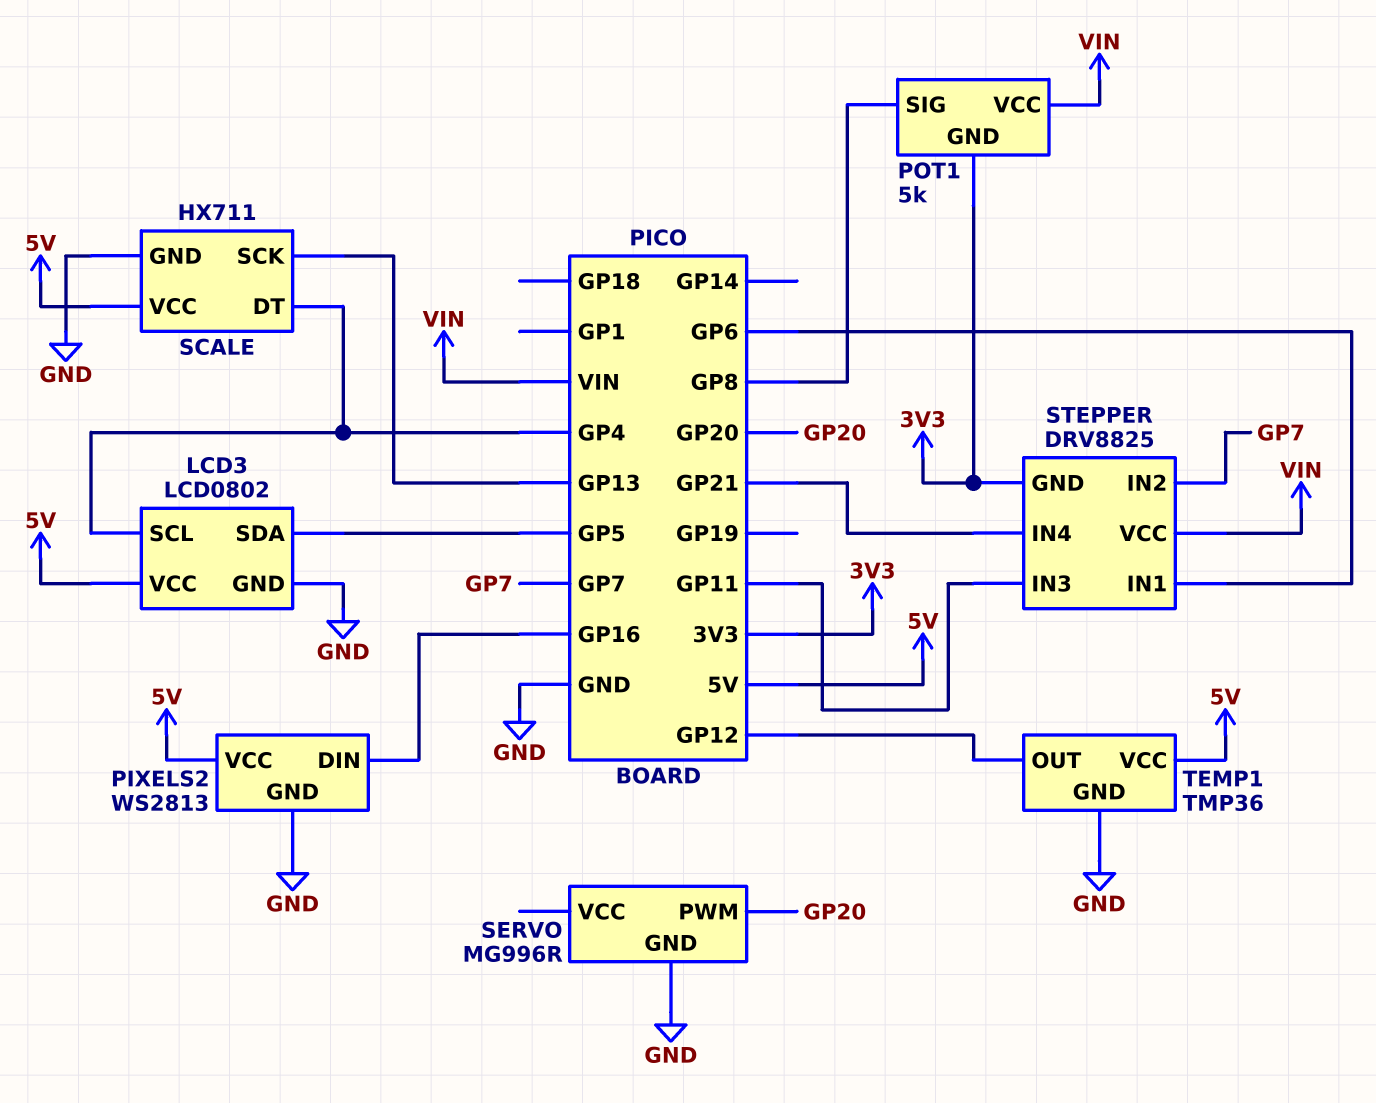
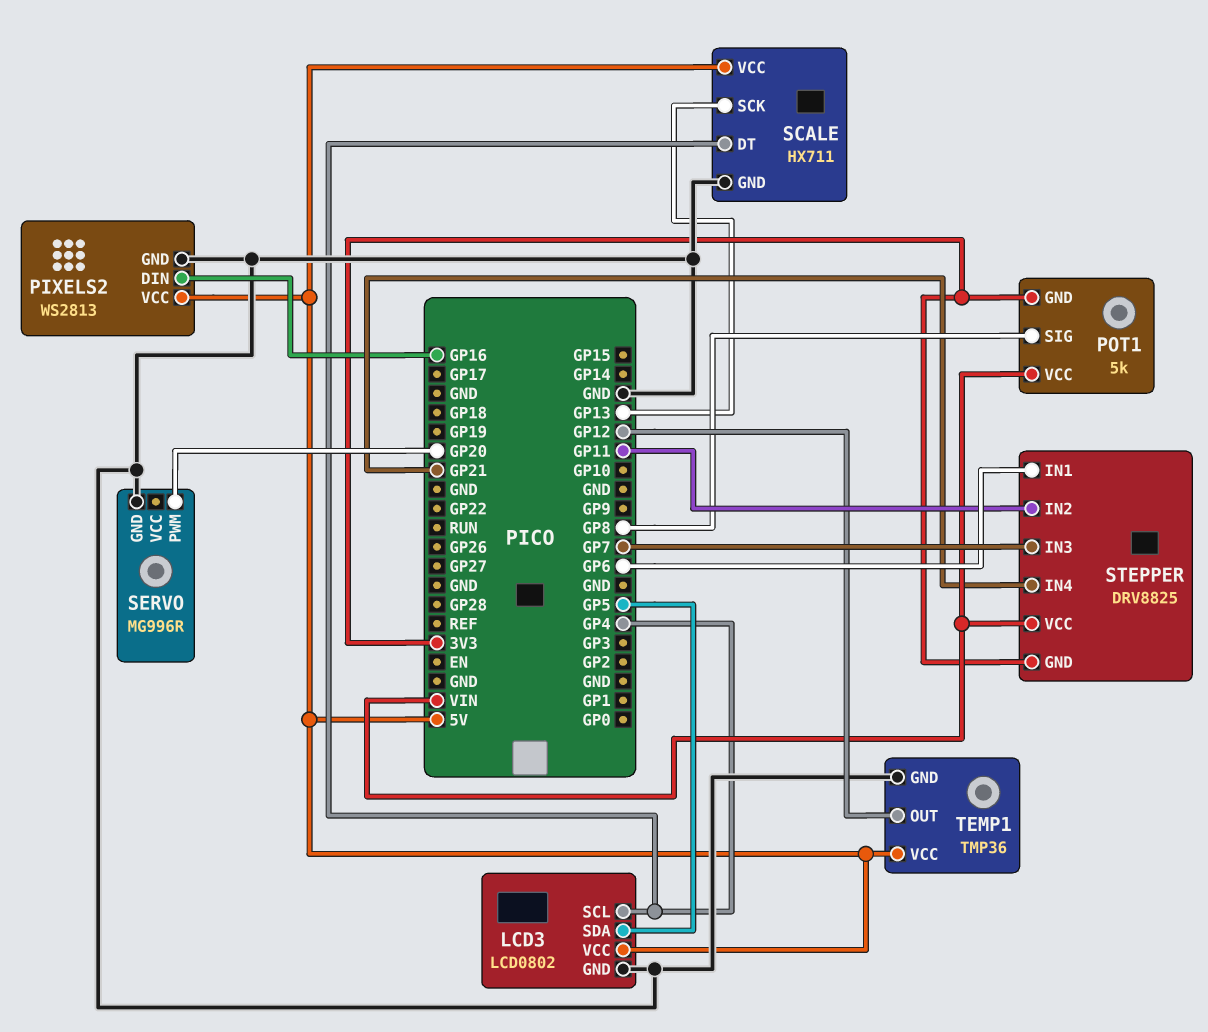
STEPPER pin IN2: GP7 -> GP11
STEPPER pin IN3: GP11 -> GP7

